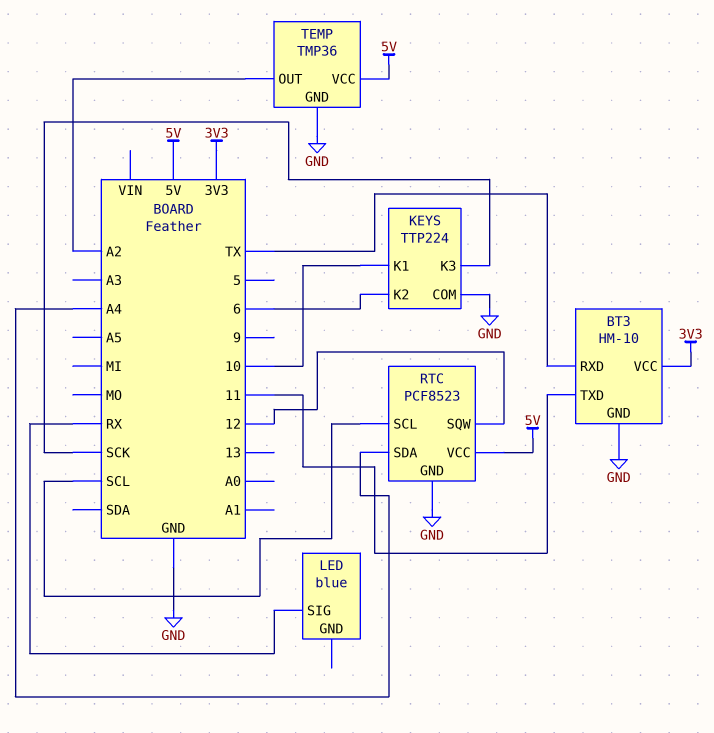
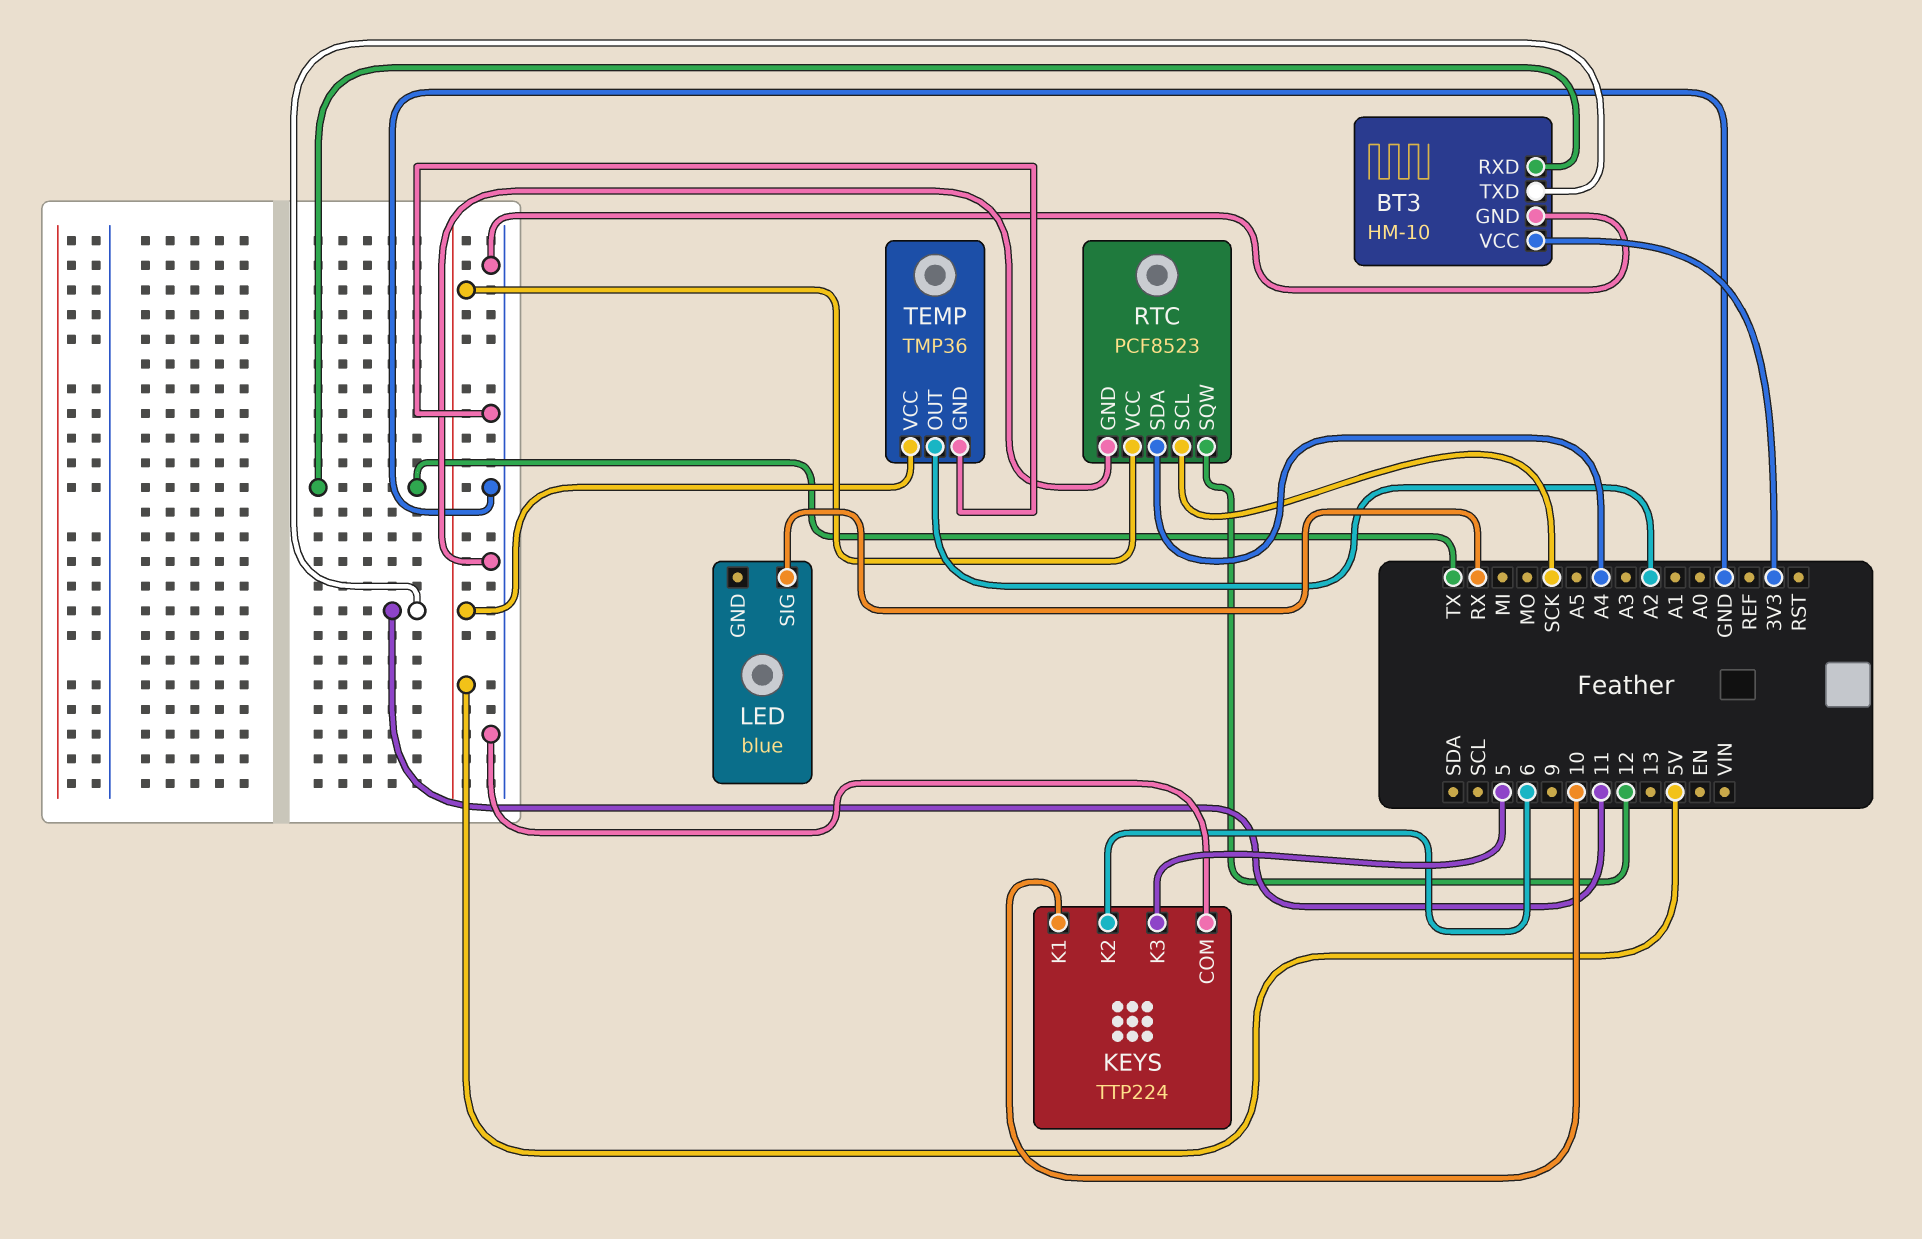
KEYS pin K3: SCK -> 5
RTC pin SCL: SCL -> SCK

